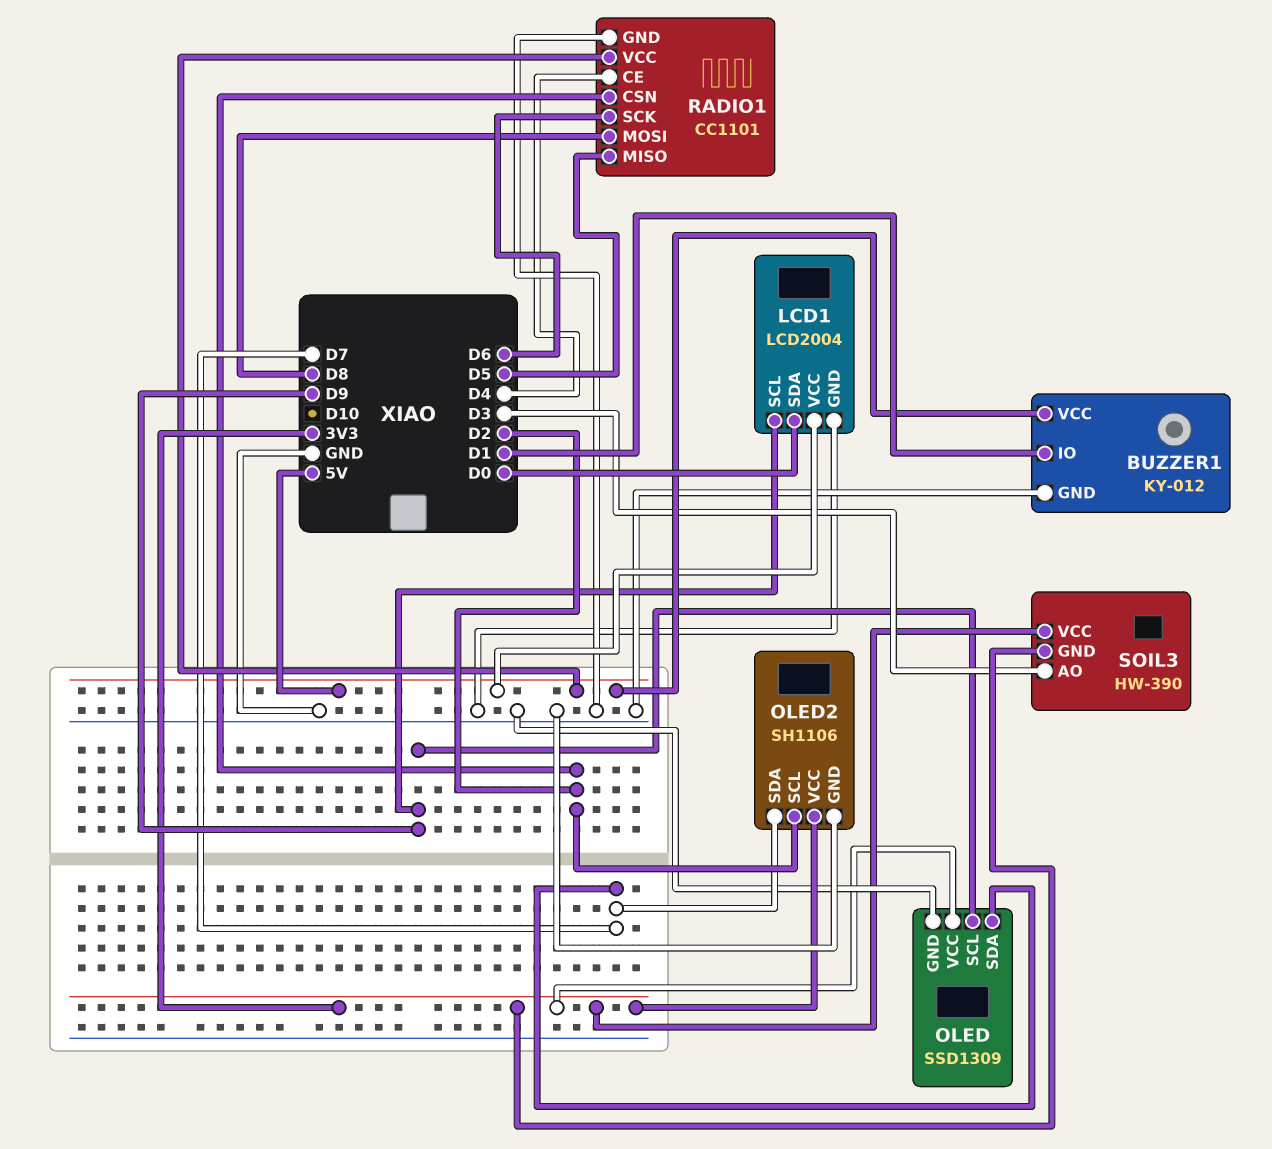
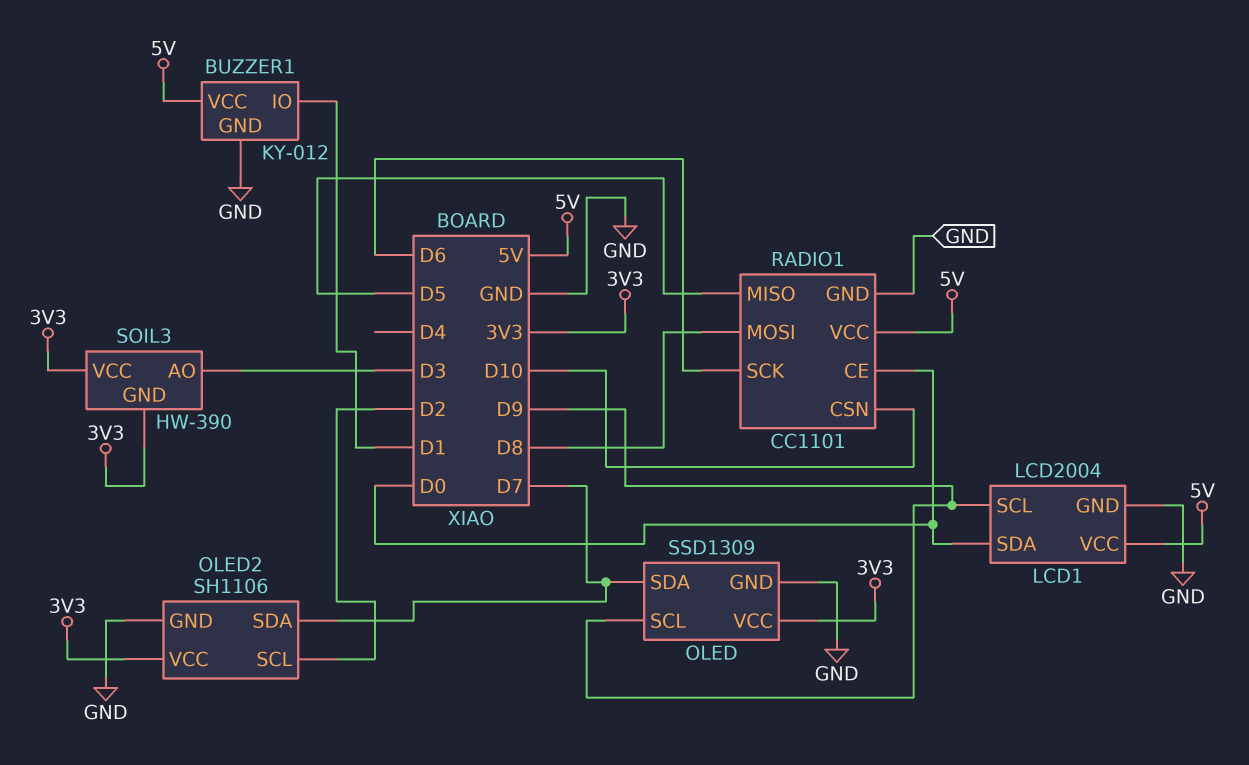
RADIO1 pin CE: D4 -> D0
RADIO1 pin CSN: D2 -> D10

